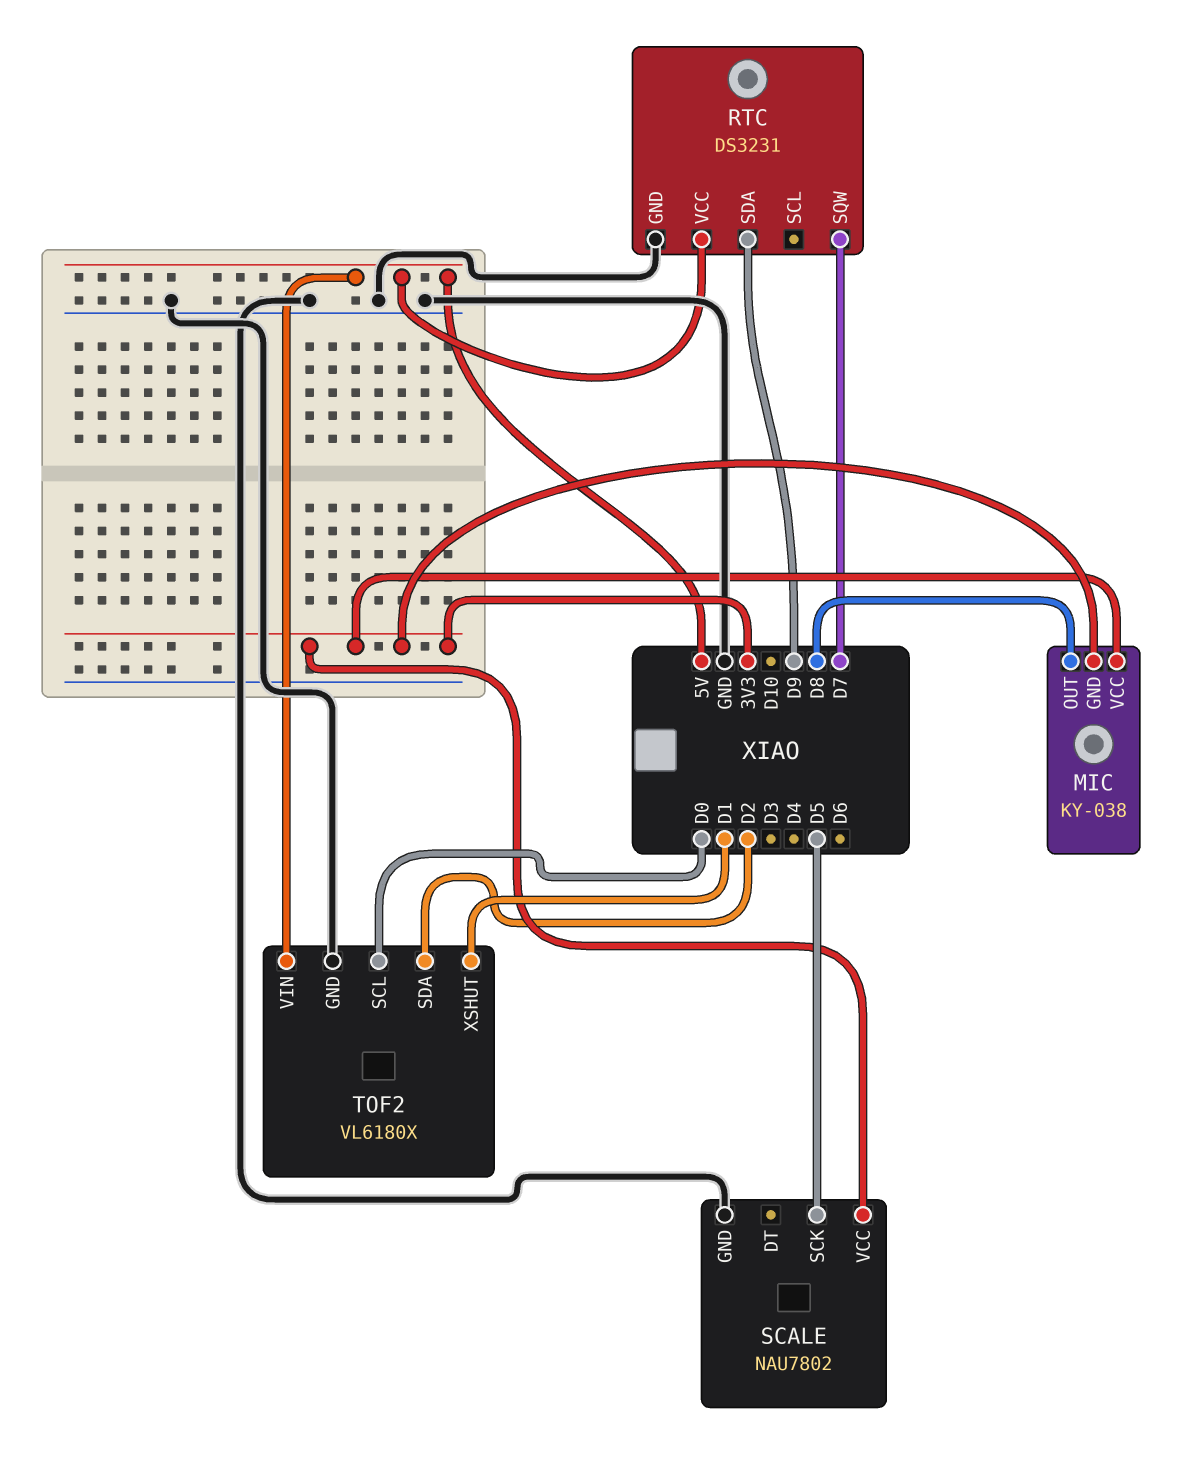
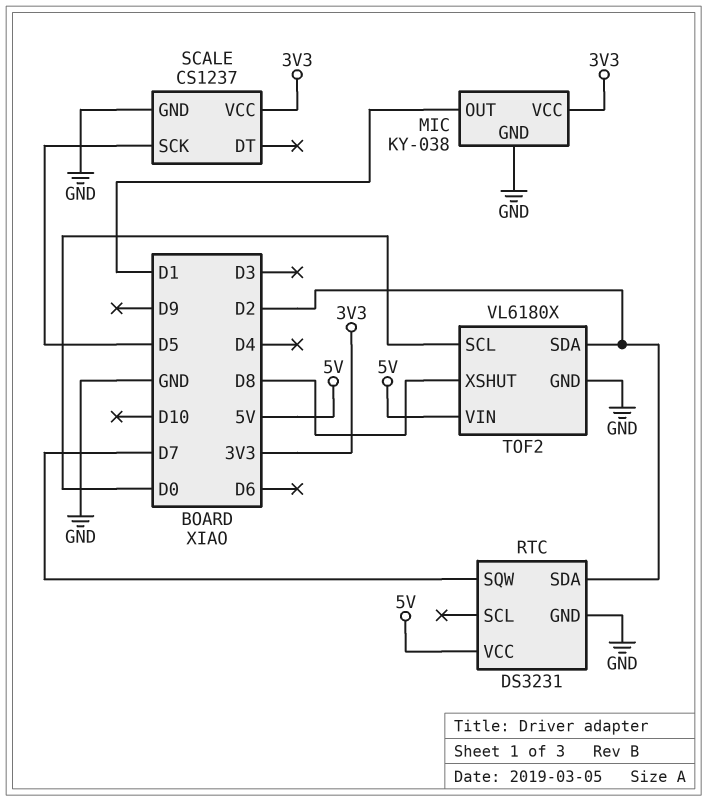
MIC pin GND: 3V3 -> GND
MIC pin OUT: D8 -> D1
RTC pin SDA: D9 -> D2
SCALE: NAU7802 -> CS1237
TOF2 pin XSHUT: D1 -> D8

